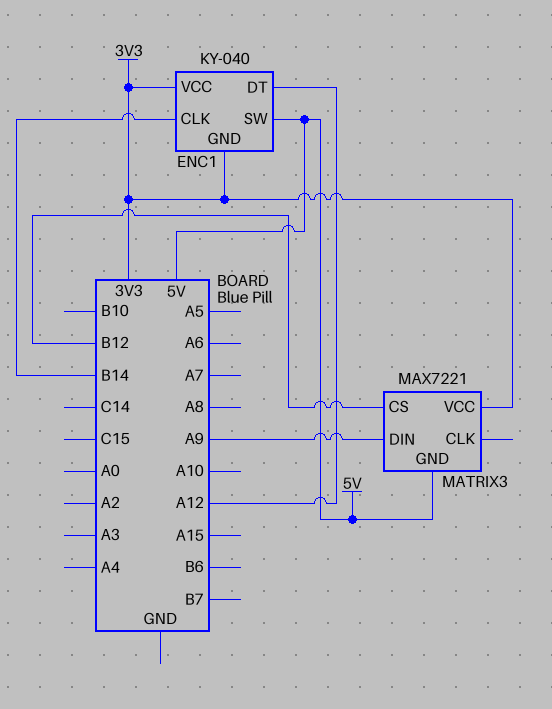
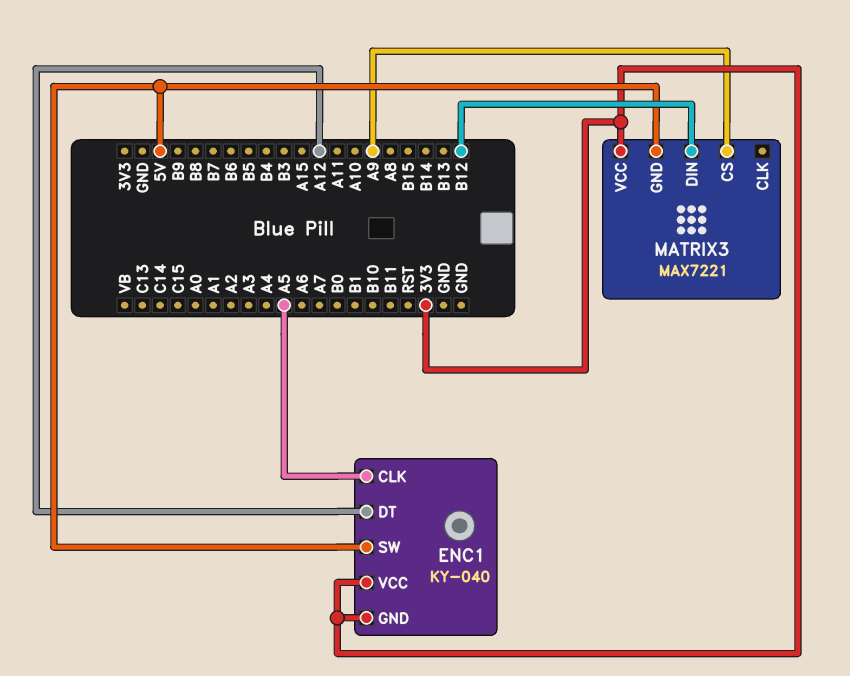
ENC1 pin CLK: B14 -> A5
MATRIX3 pin CS: B12 -> A9
MATRIX3 pin DIN: A9 -> B12

